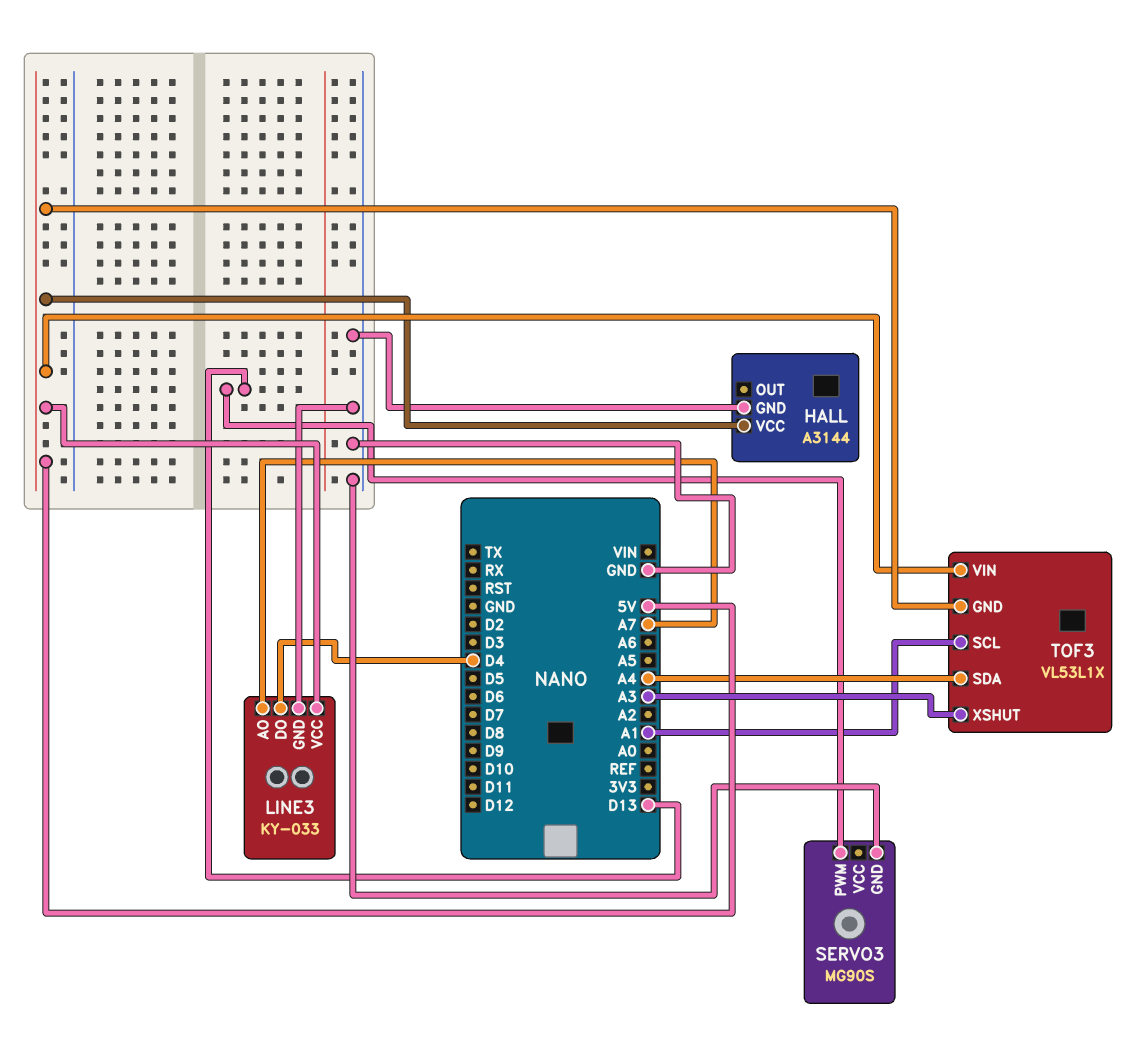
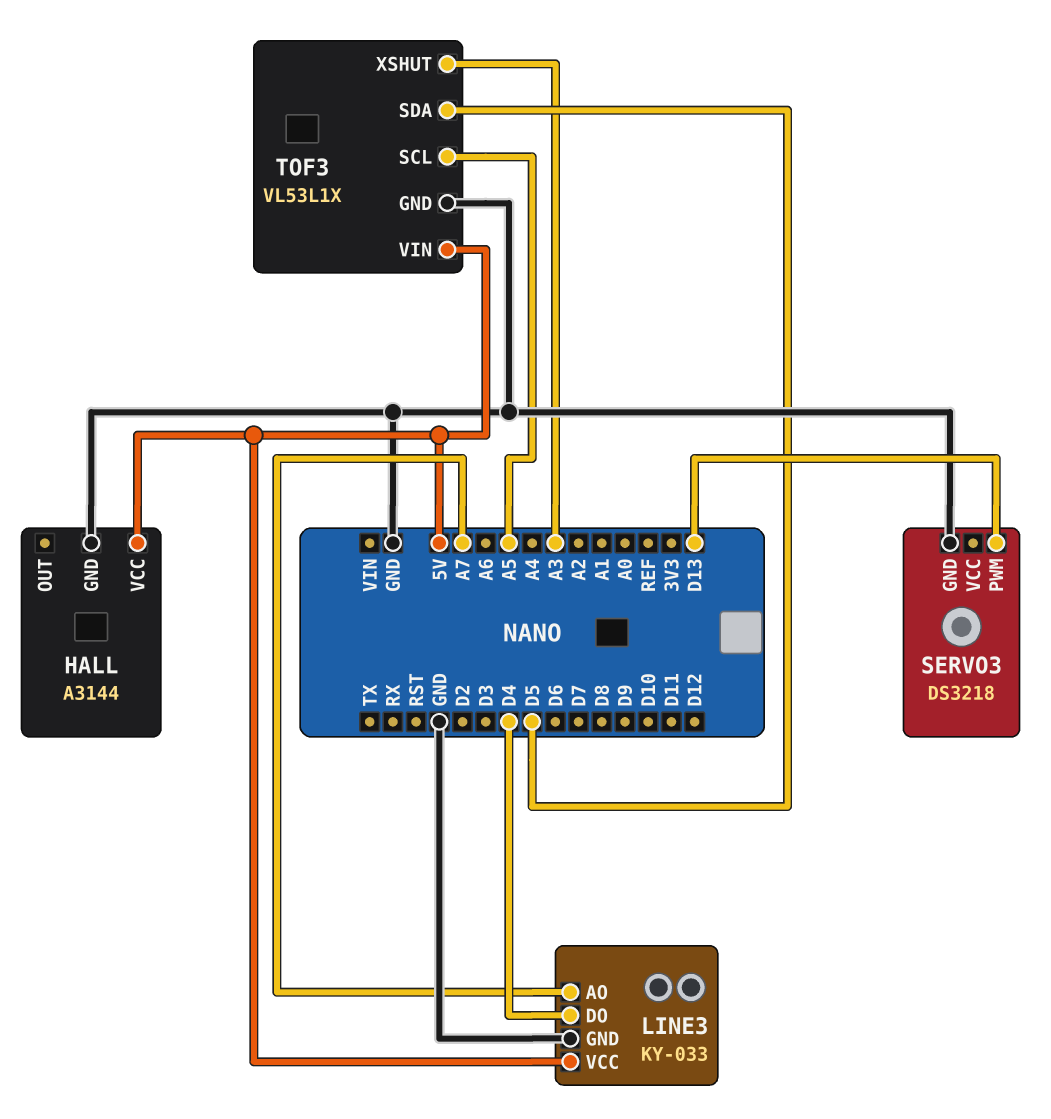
SERVO3: MG90S -> DS3218
TOF3 pin GND: 5V -> GND
TOF3 pin SCL: A1 -> A5
TOF3 pin SDA: A4 -> D5

